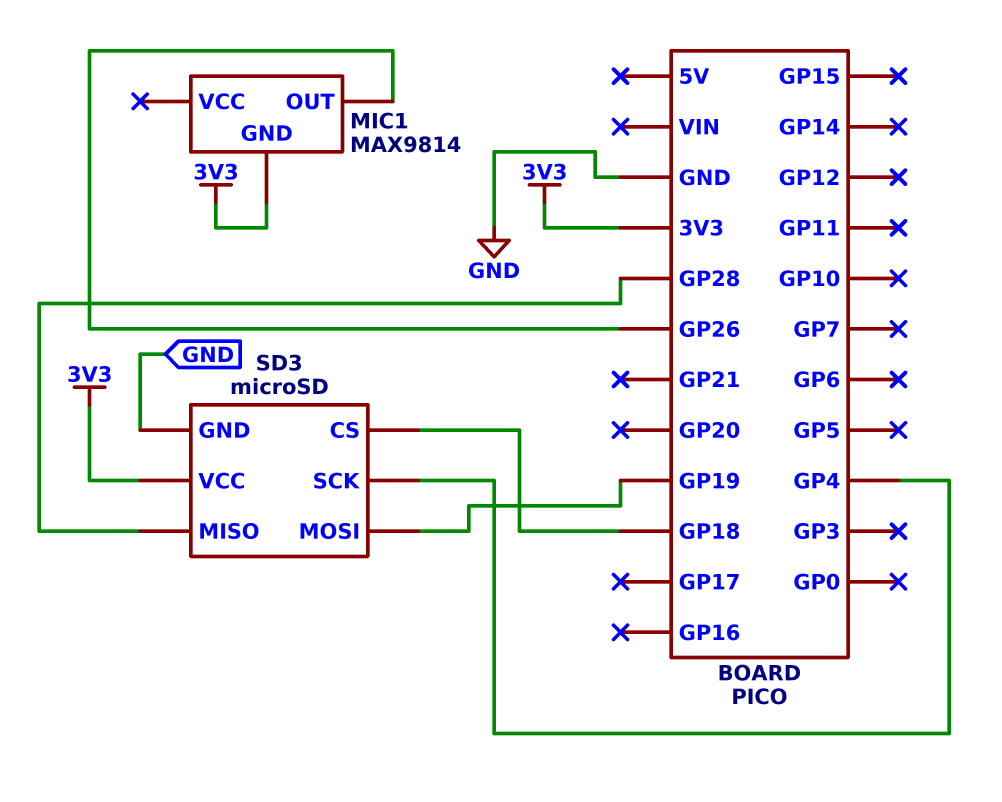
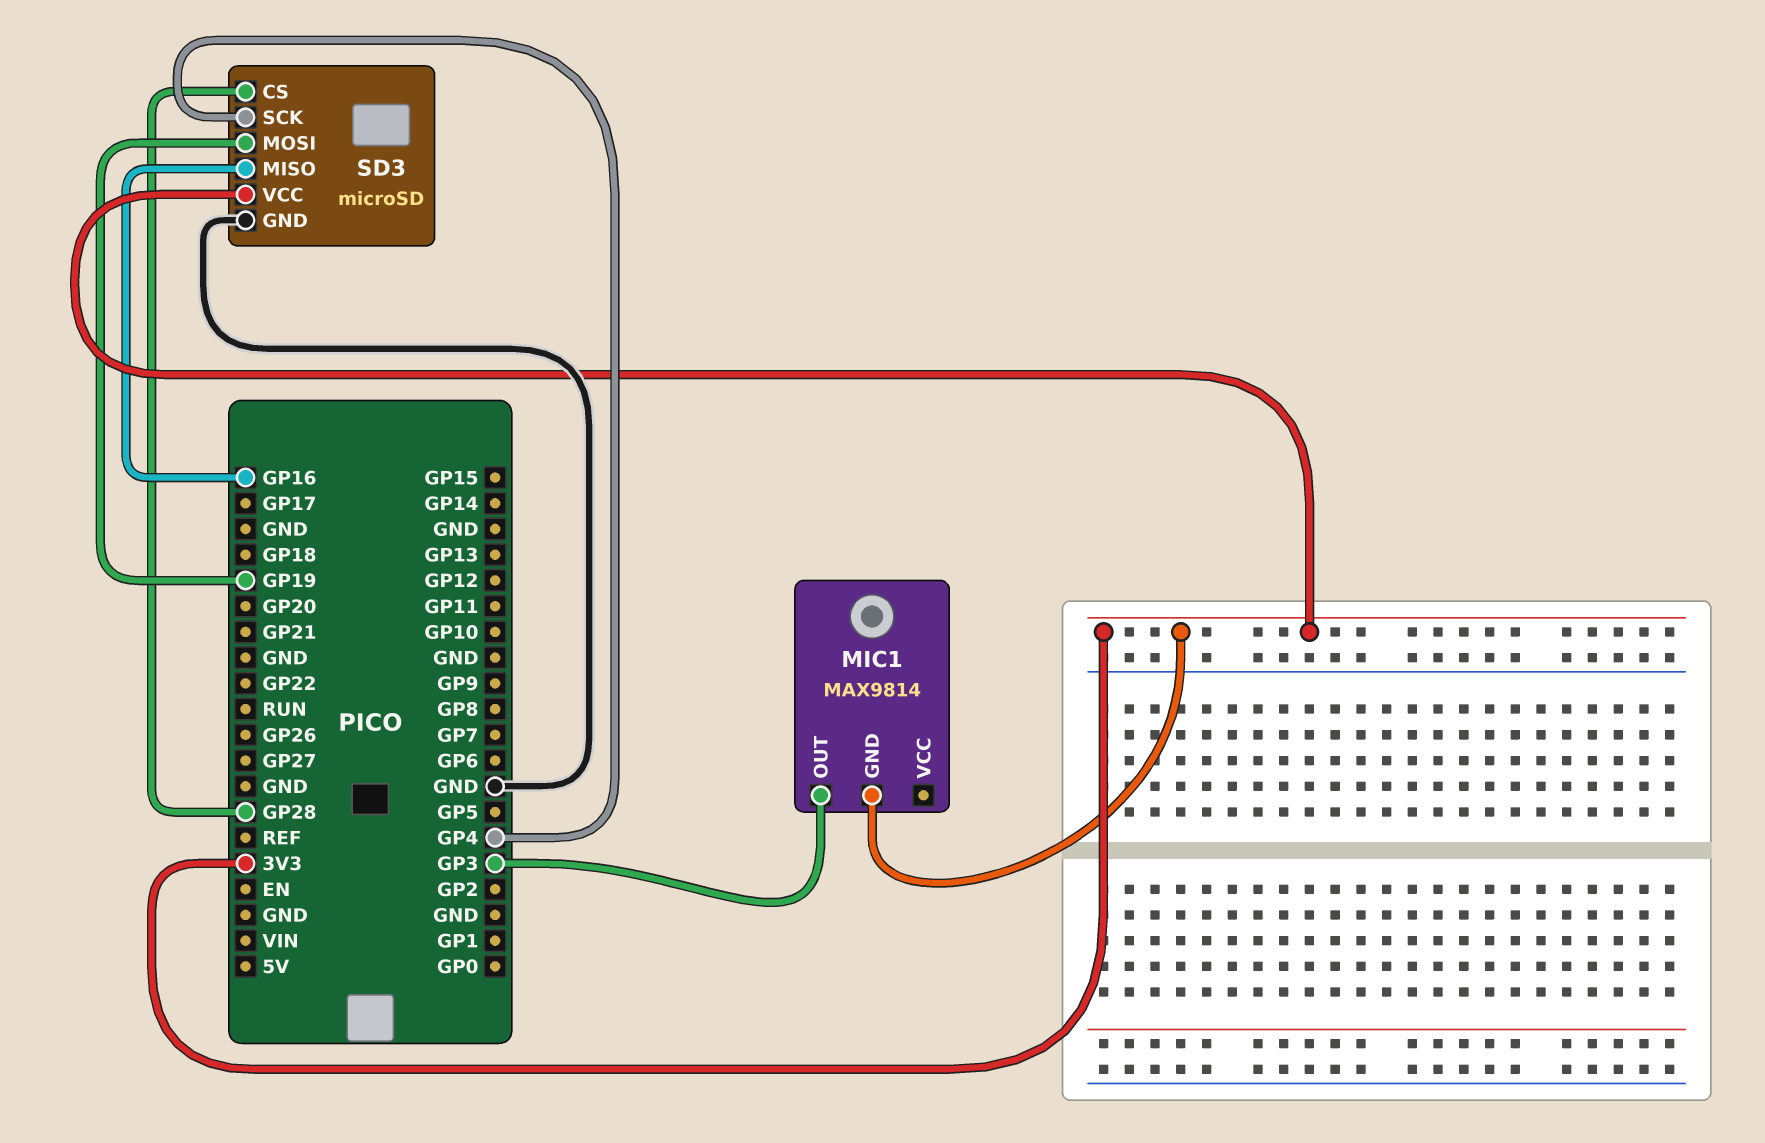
MIC1 pin OUT: GP26 -> GP3
SD3 pin CS: GP18 -> GP28
SD3 pin MISO: GP28 -> GP16

